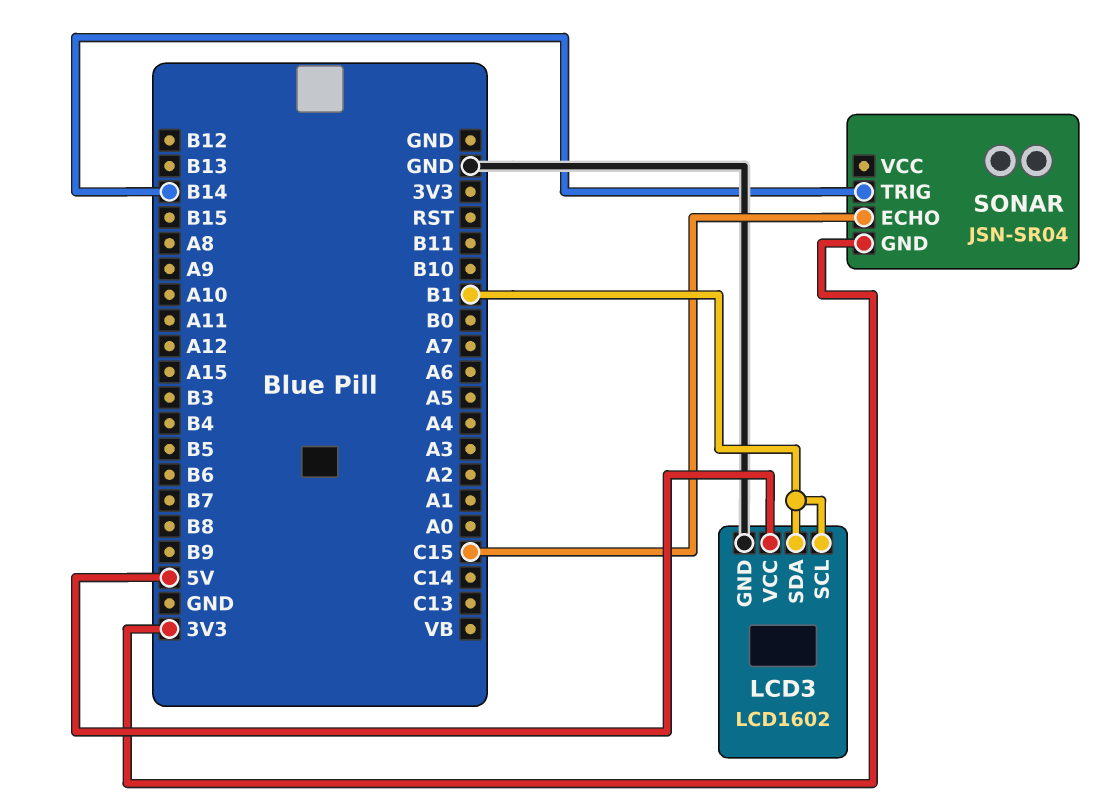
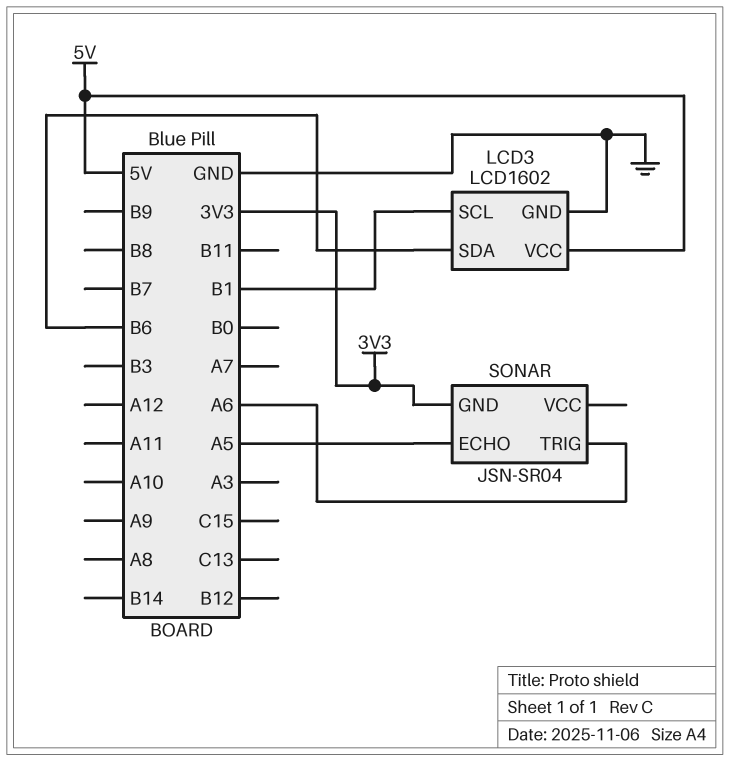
LCD3 pin SDA: B1 -> B6
SONAR pin ECHO: C15 -> A5
SONAR pin TRIG: B14 -> A6

